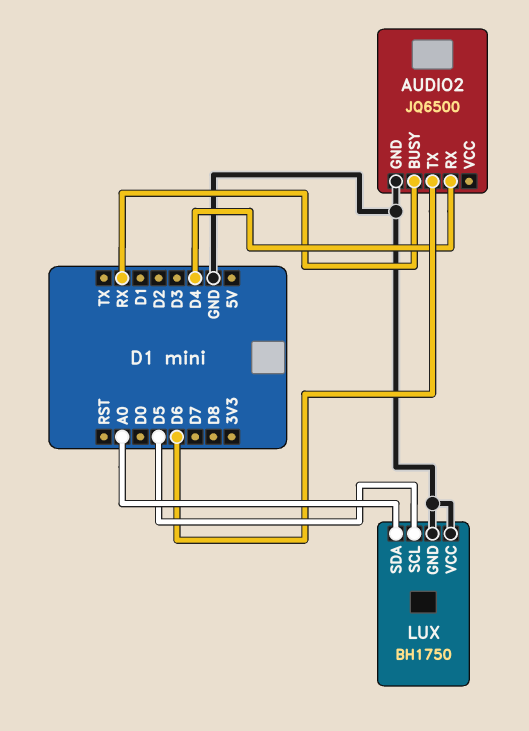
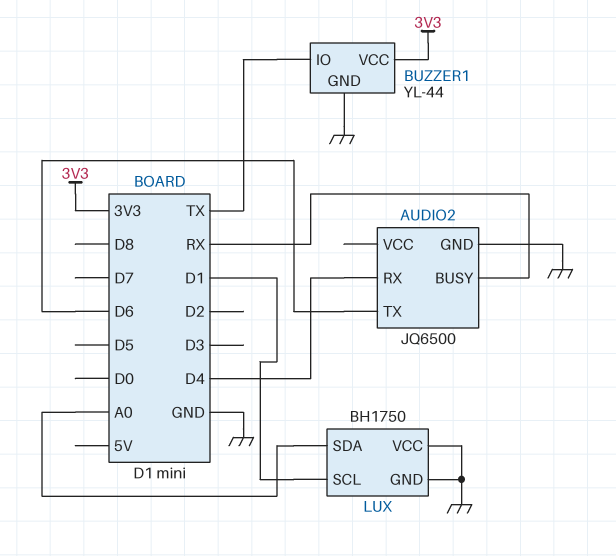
BUZZER1: none -> YL-44
BUZZER1 pin GND: none -> GND
BUZZER1 pin IO: none -> TX
BUZZER1 pin VCC: none -> 3V3
LUX pin SCL: D5 -> D1

